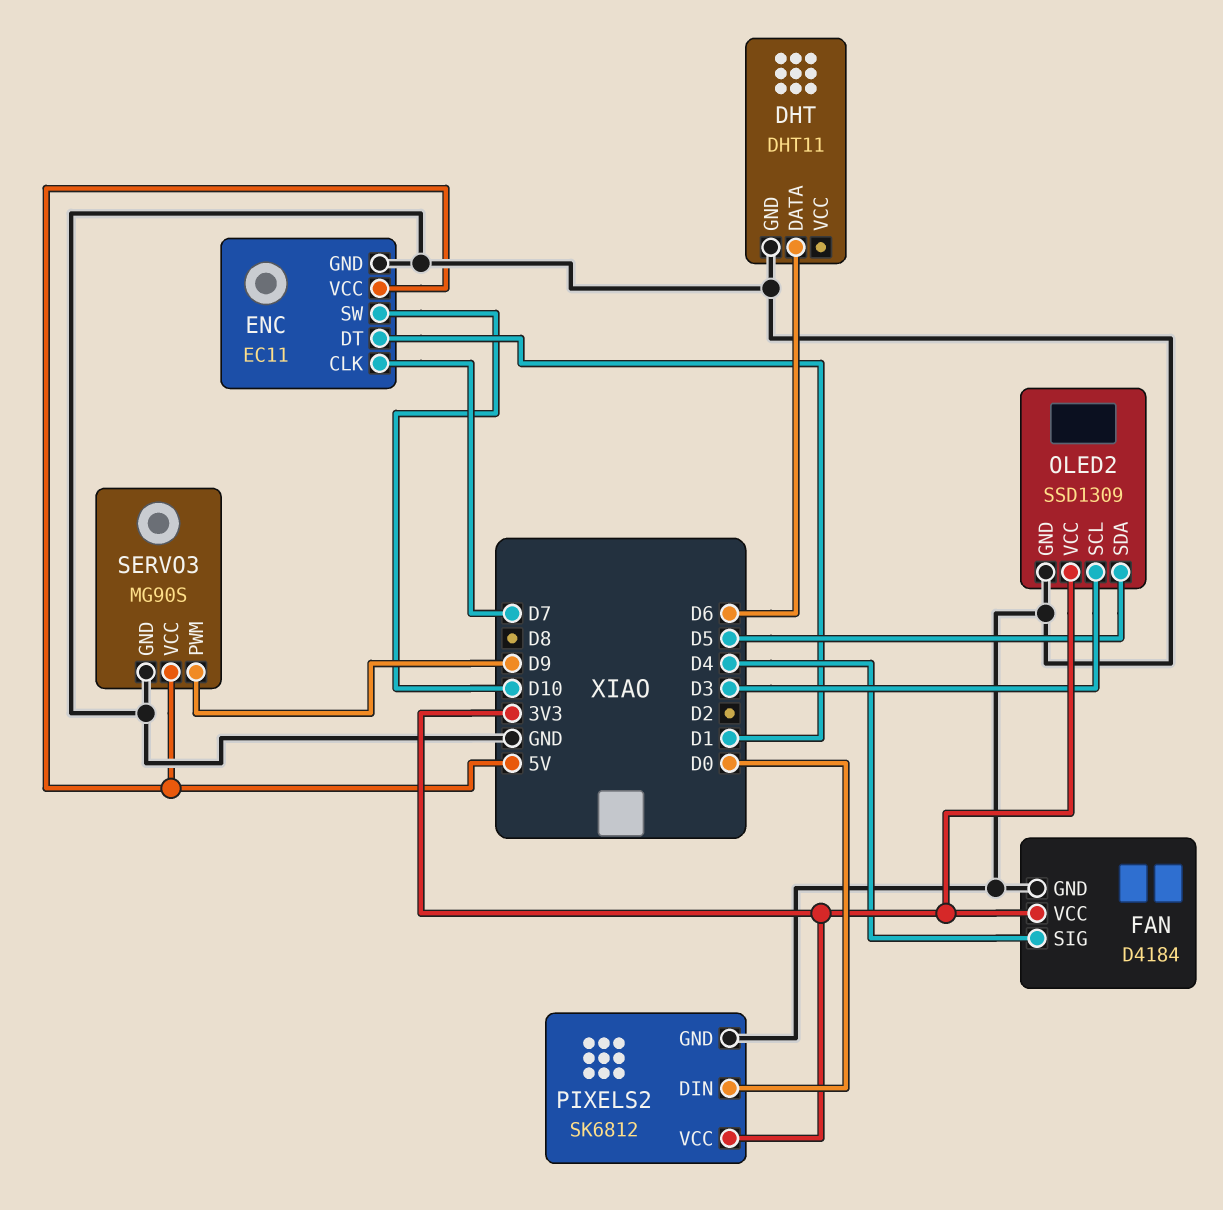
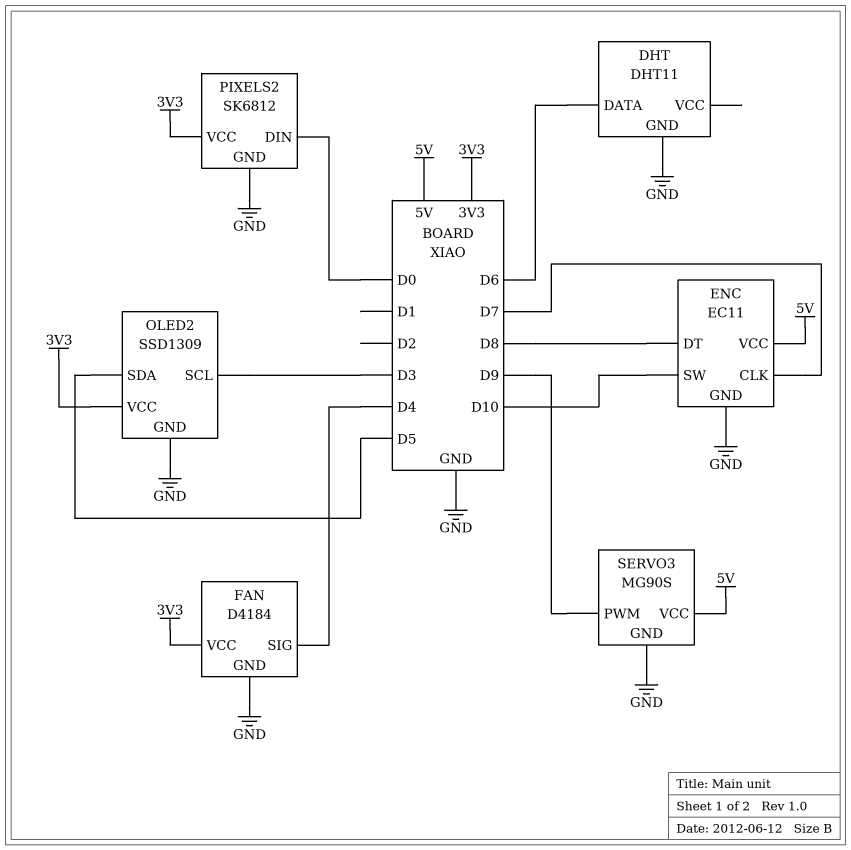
ENC pin DT: D1 -> D8

